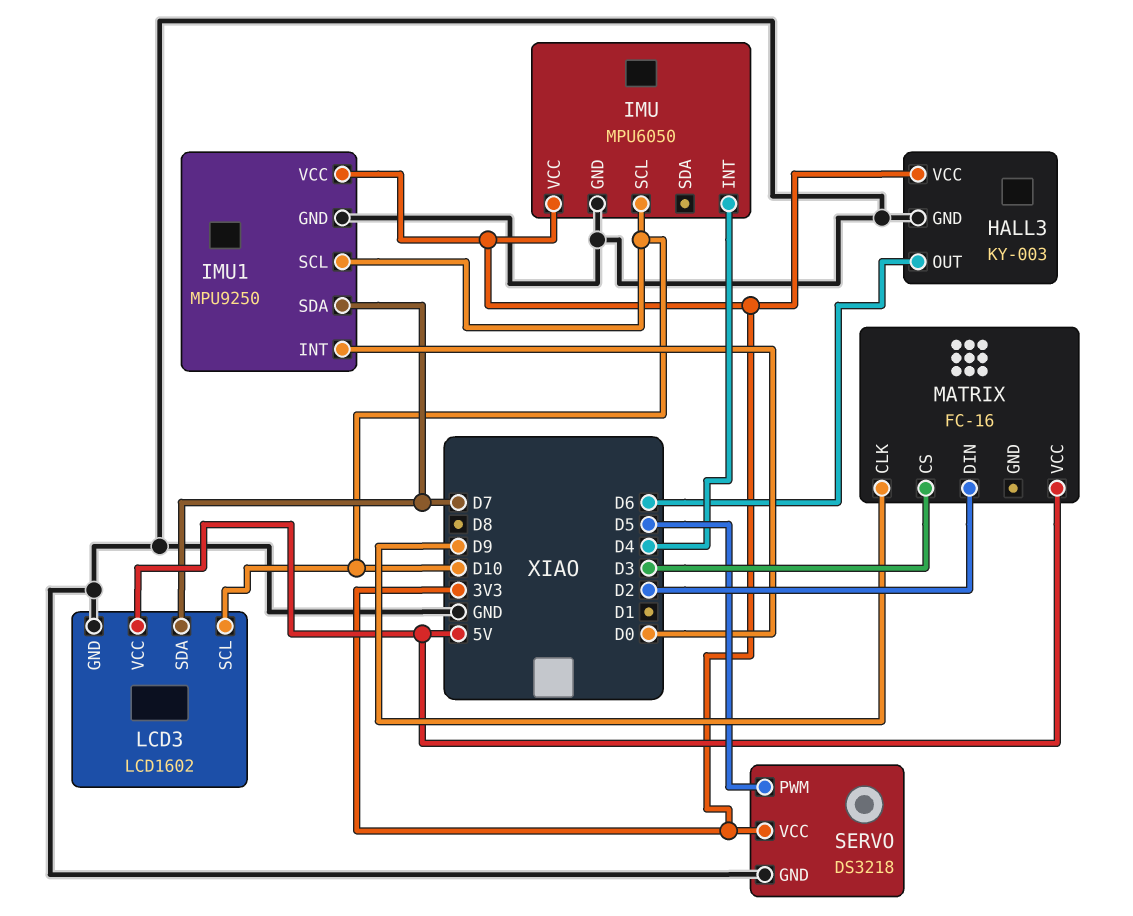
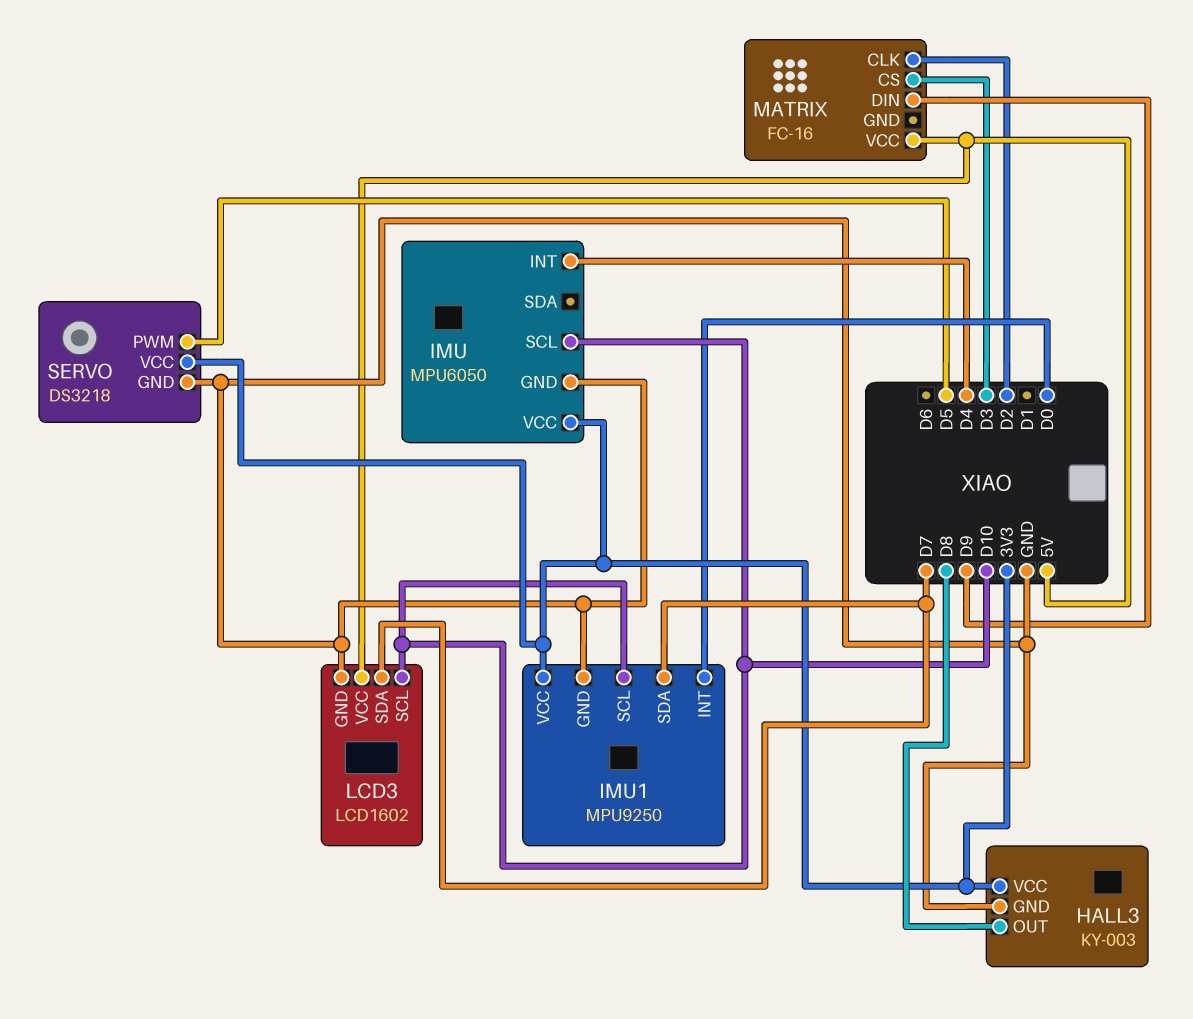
HALL3 pin OUT: D6 -> D8
MATRIX pin CLK: D9 -> D2
MATRIX pin DIN: D2 -> D9

